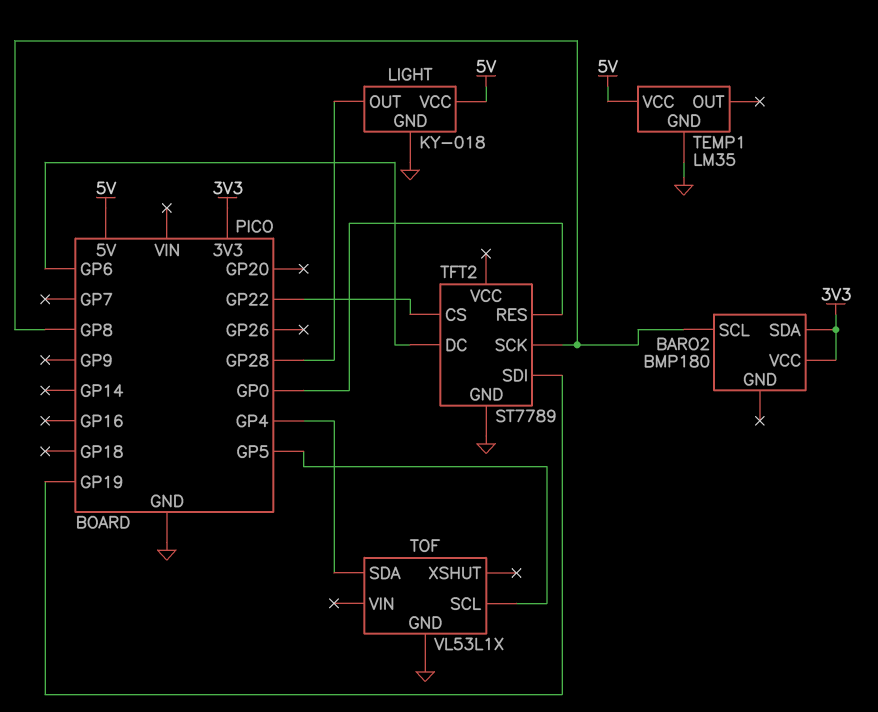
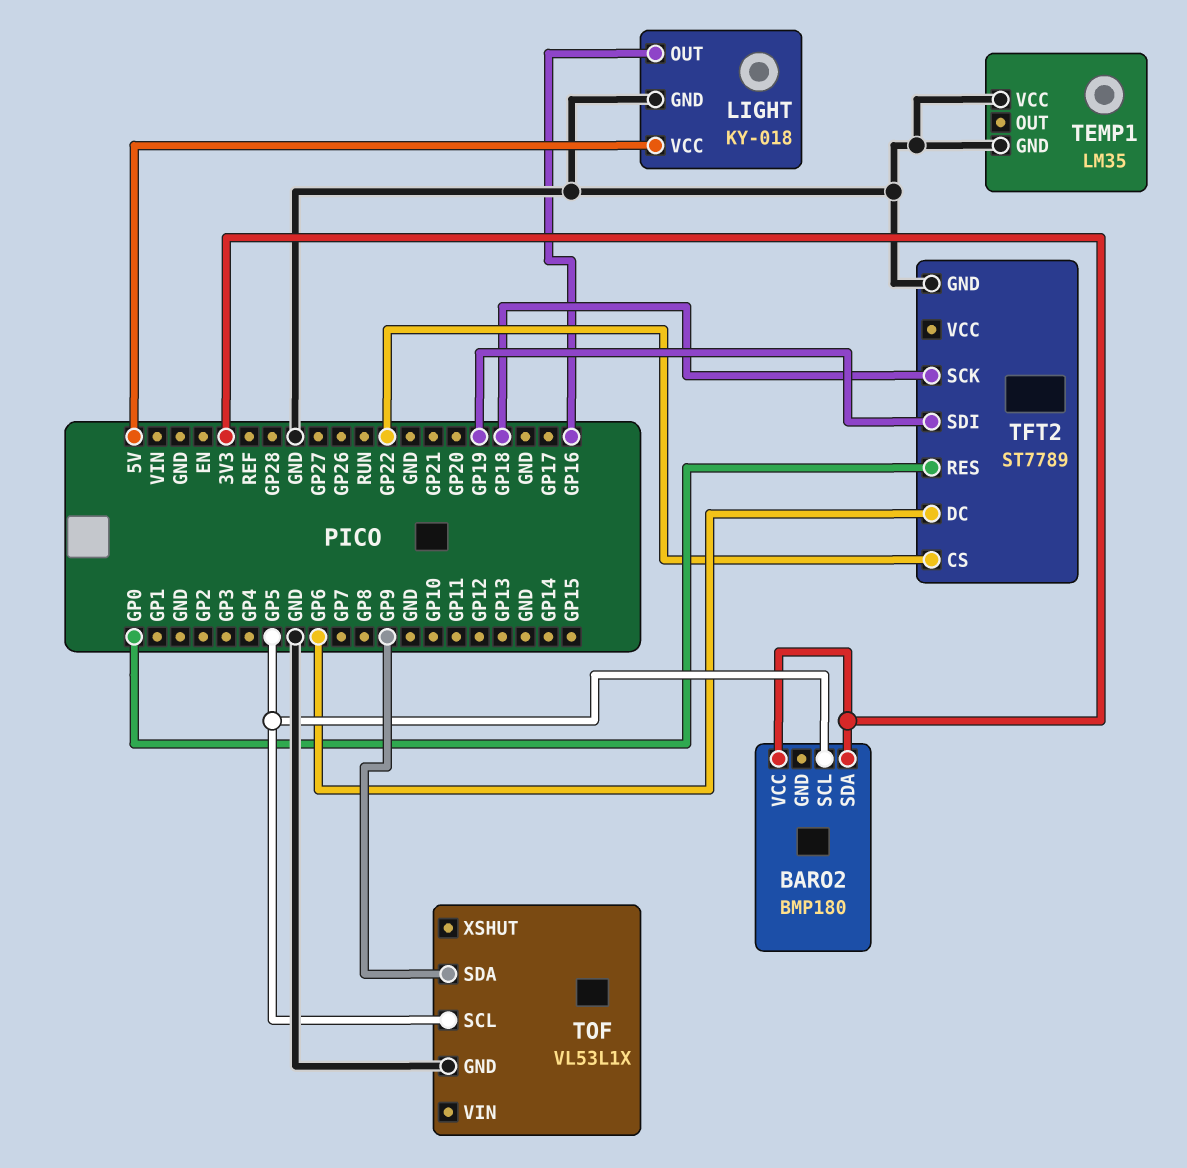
BARO2 pin SCL: GP8 -> GP5
LIGHT pin OUT: GP28 -> GP16
TEMP1 pin VCC: 5V -> GND
TFT2 pin SCK: GP8 -> GP18
TOF pin SDA: GP4 -> GP9

